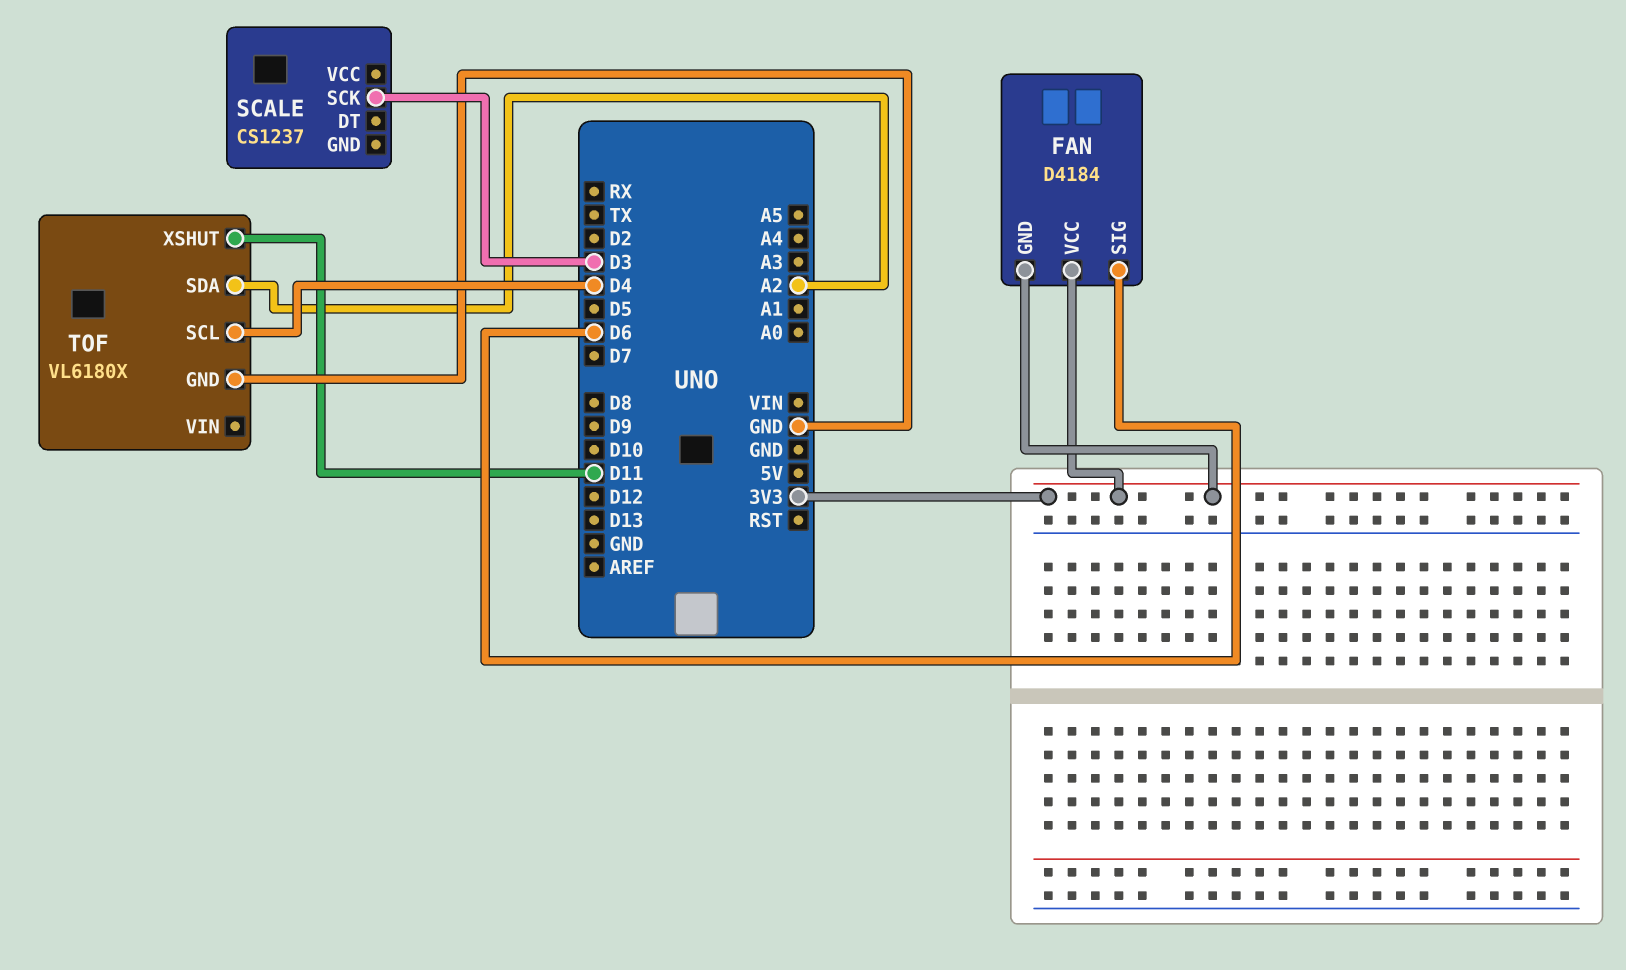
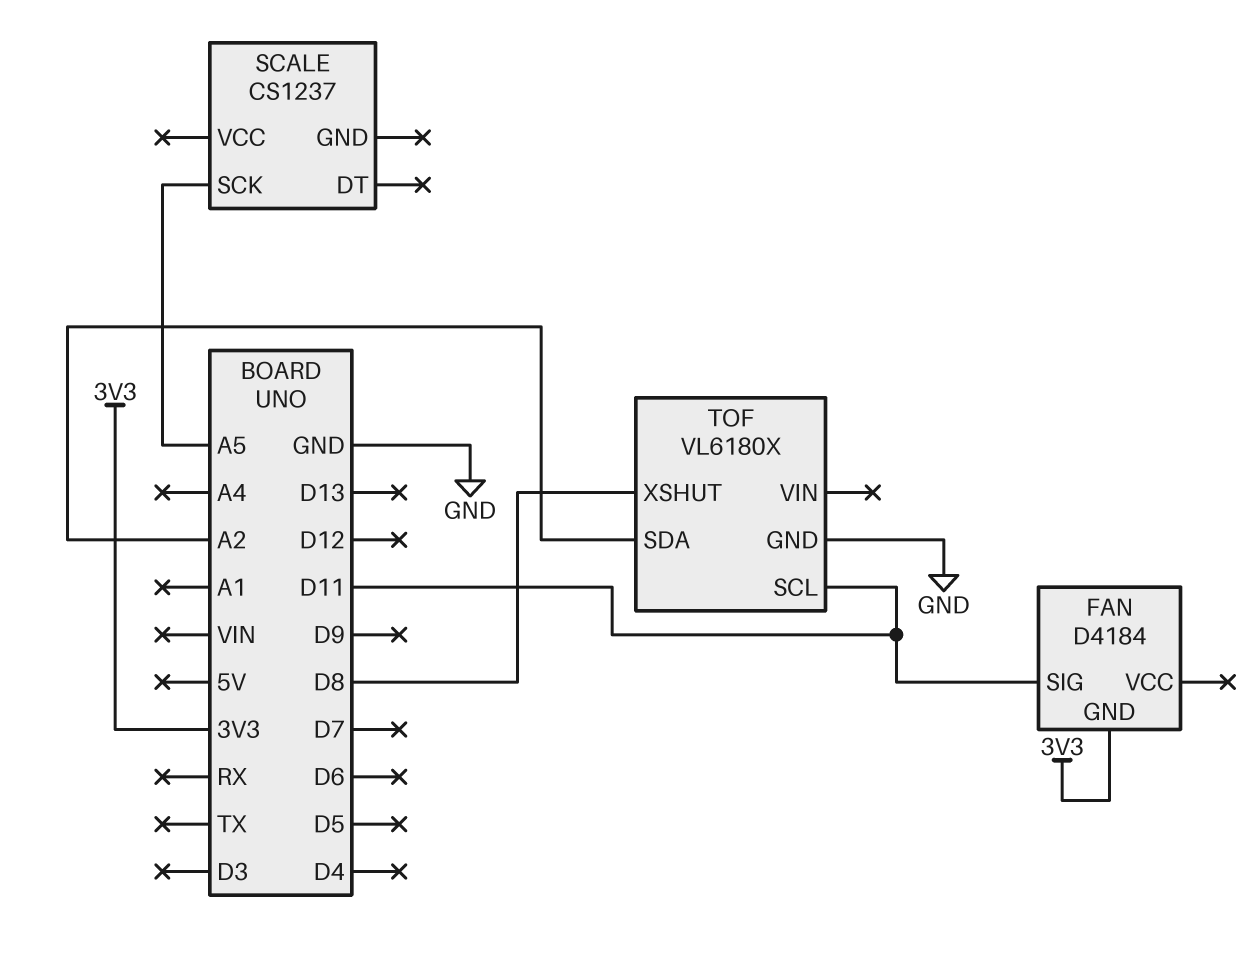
FAN pin SIG: D6 -> D11
FAN pin VCC: 3V3 -> none
SCALE pin SCK: D3 -> A5
TOF pin SCL: D4 -> D11
TOF pin XSHUT: D11 -> D8

